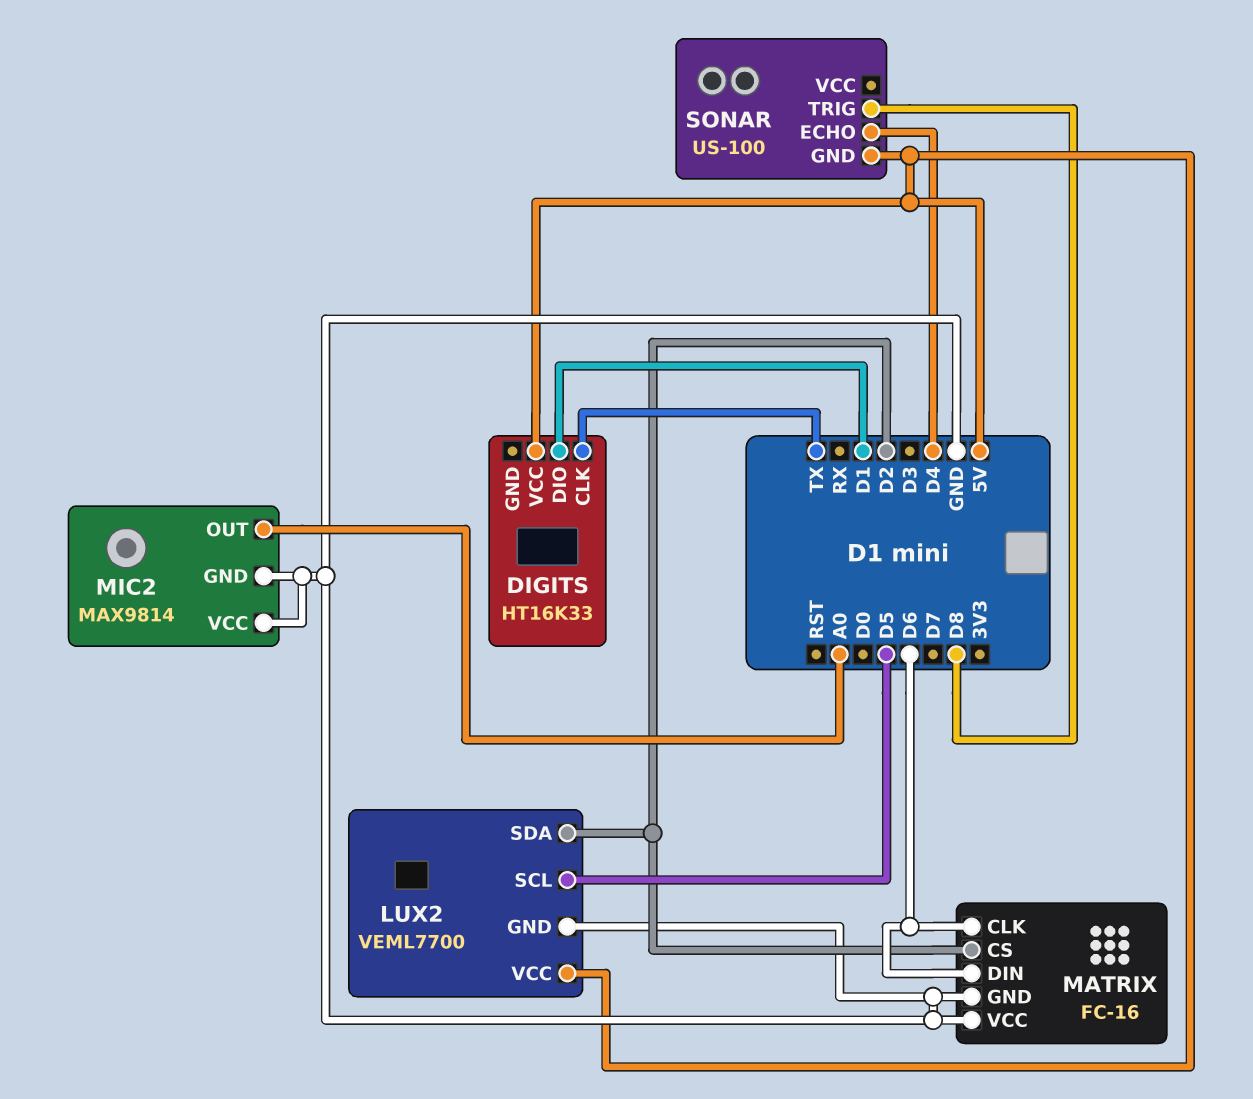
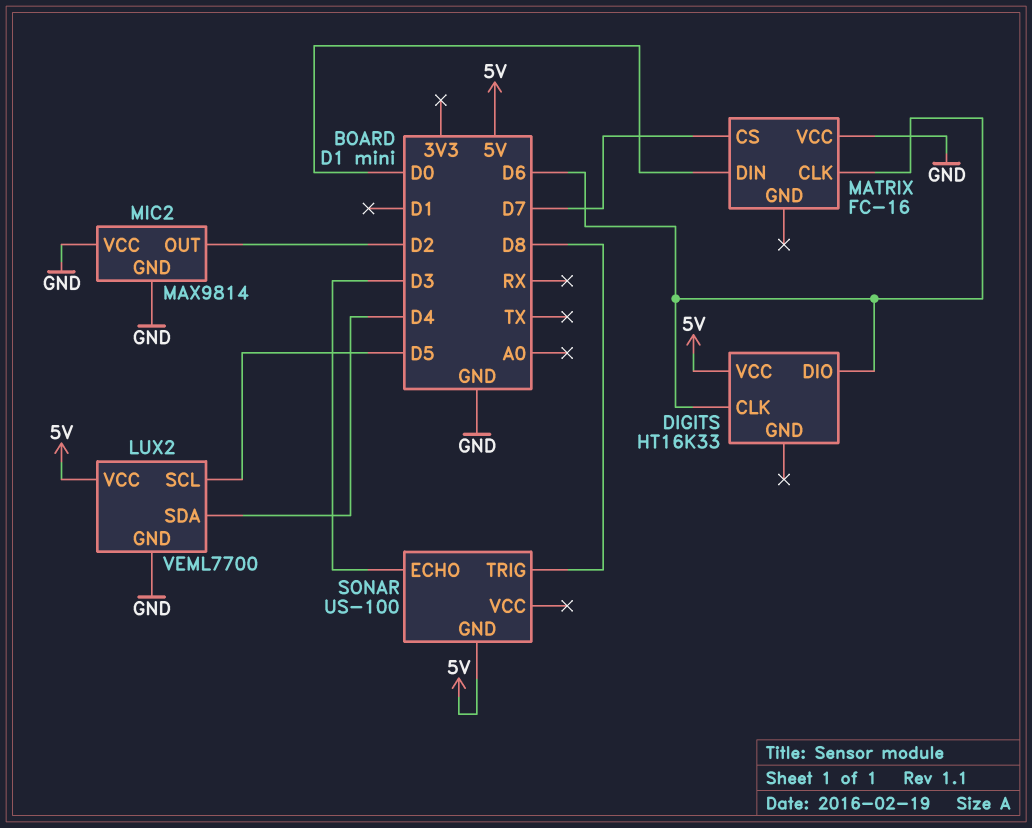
DIGITS pin CLK: TX -> D6
DIGITS pin DIO: D1 -> D6
LUX2 pin SDA: D2 -> D4
MATRIX pin CS: D2 -> D7
MATRIX pin DIN: D6 -> D0
MATRIX pin GND: GND -> none
MIC2 pin OUT: A0 -> D2
SONAR pin ECHO: D4 -> D3

